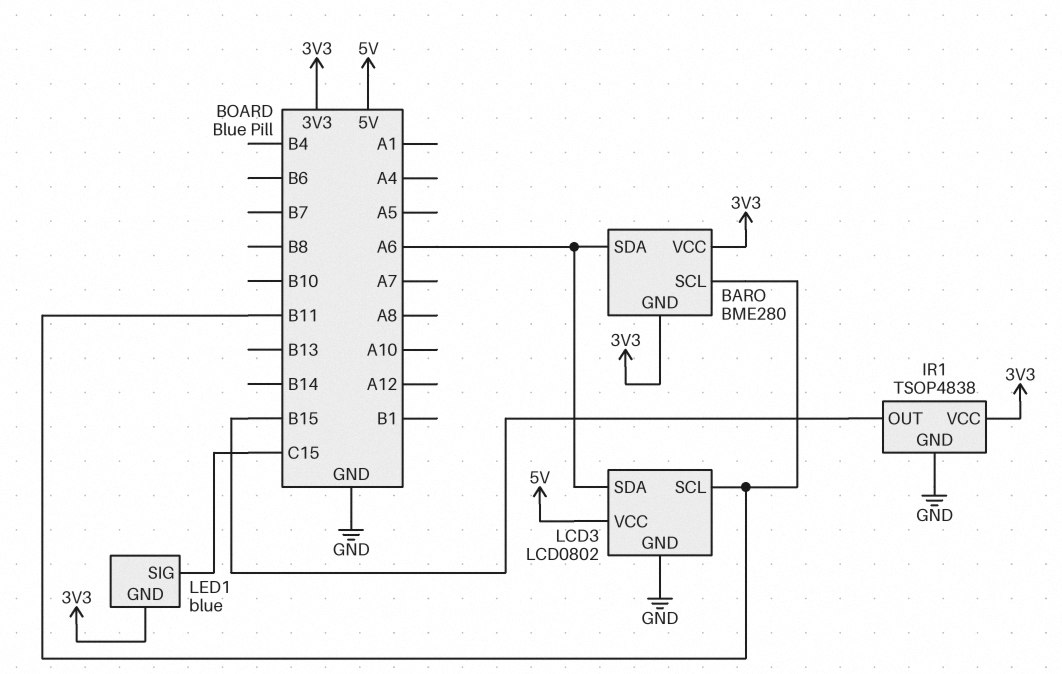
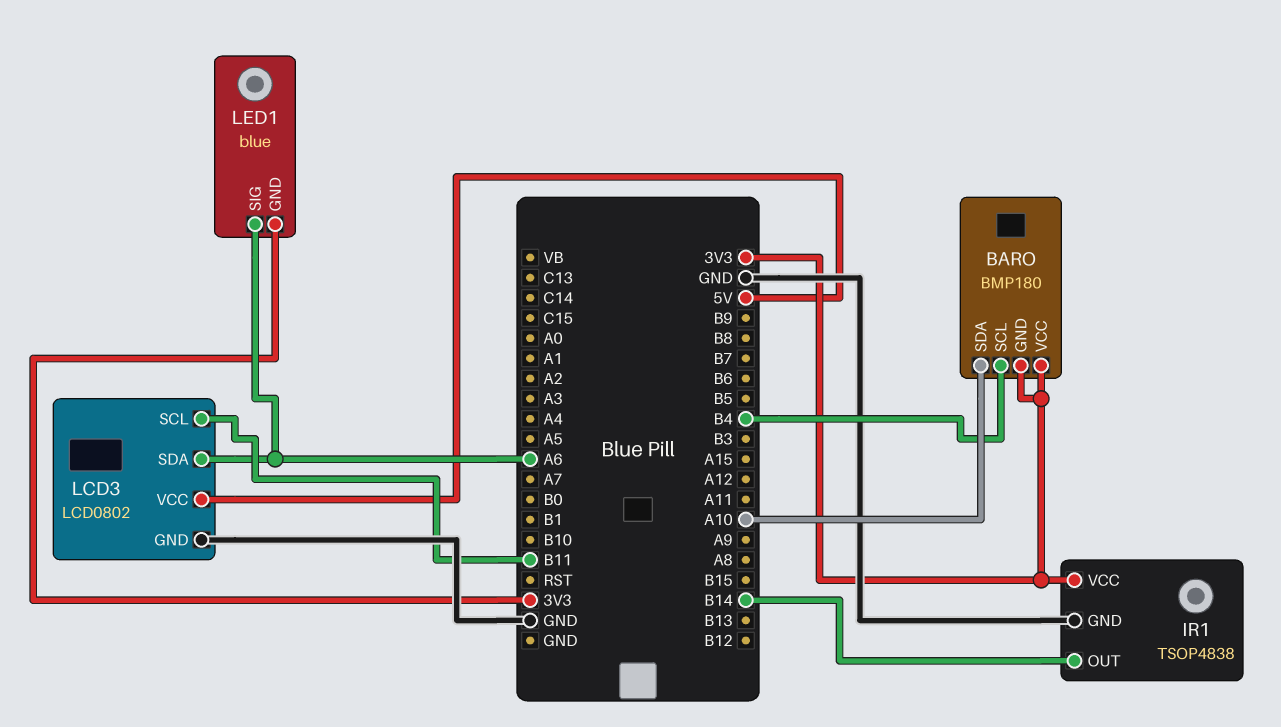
BARO: BME280 -> BMP180
BARO pin SCL: B11 -> B4
BARO pin SDA: A6 -> A10
IR1 pin OUT: B15 -> B14
LED1 pin SIG: C15 -> A6

